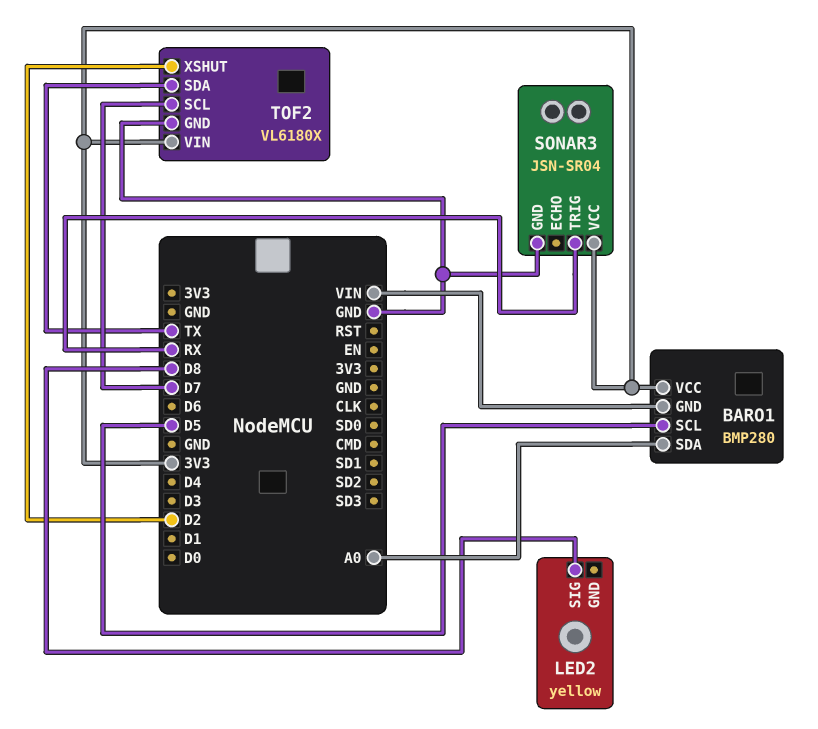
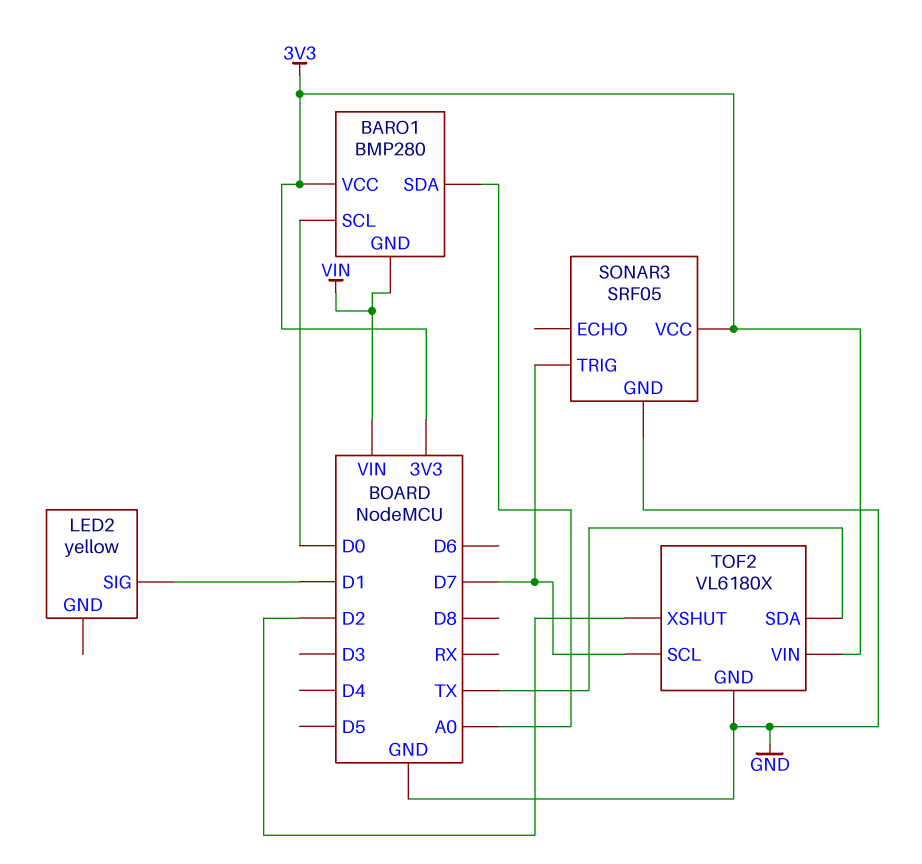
BARO1 pin SCL: D5 -> D0
LED2 pin SIG: D8 -> D1
SONAR3: JSN-SR04 -> SRF05
SONAR3 pin TRIG: RX -> D7

